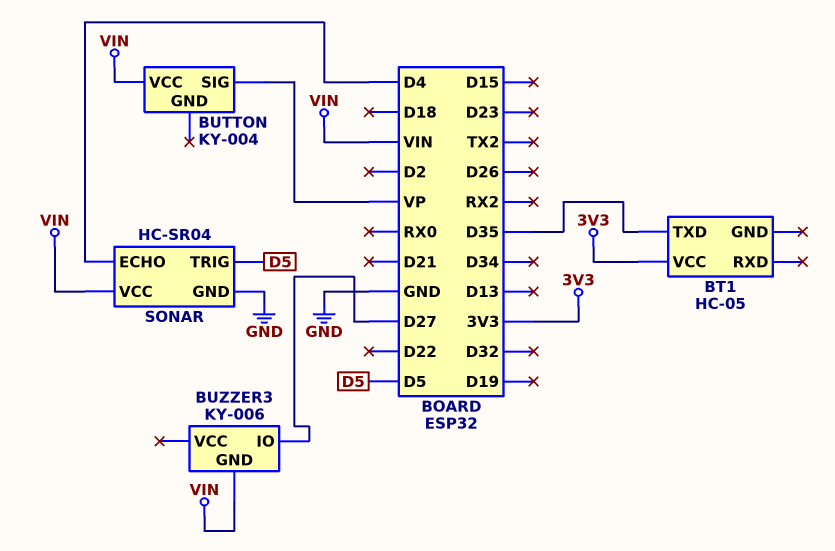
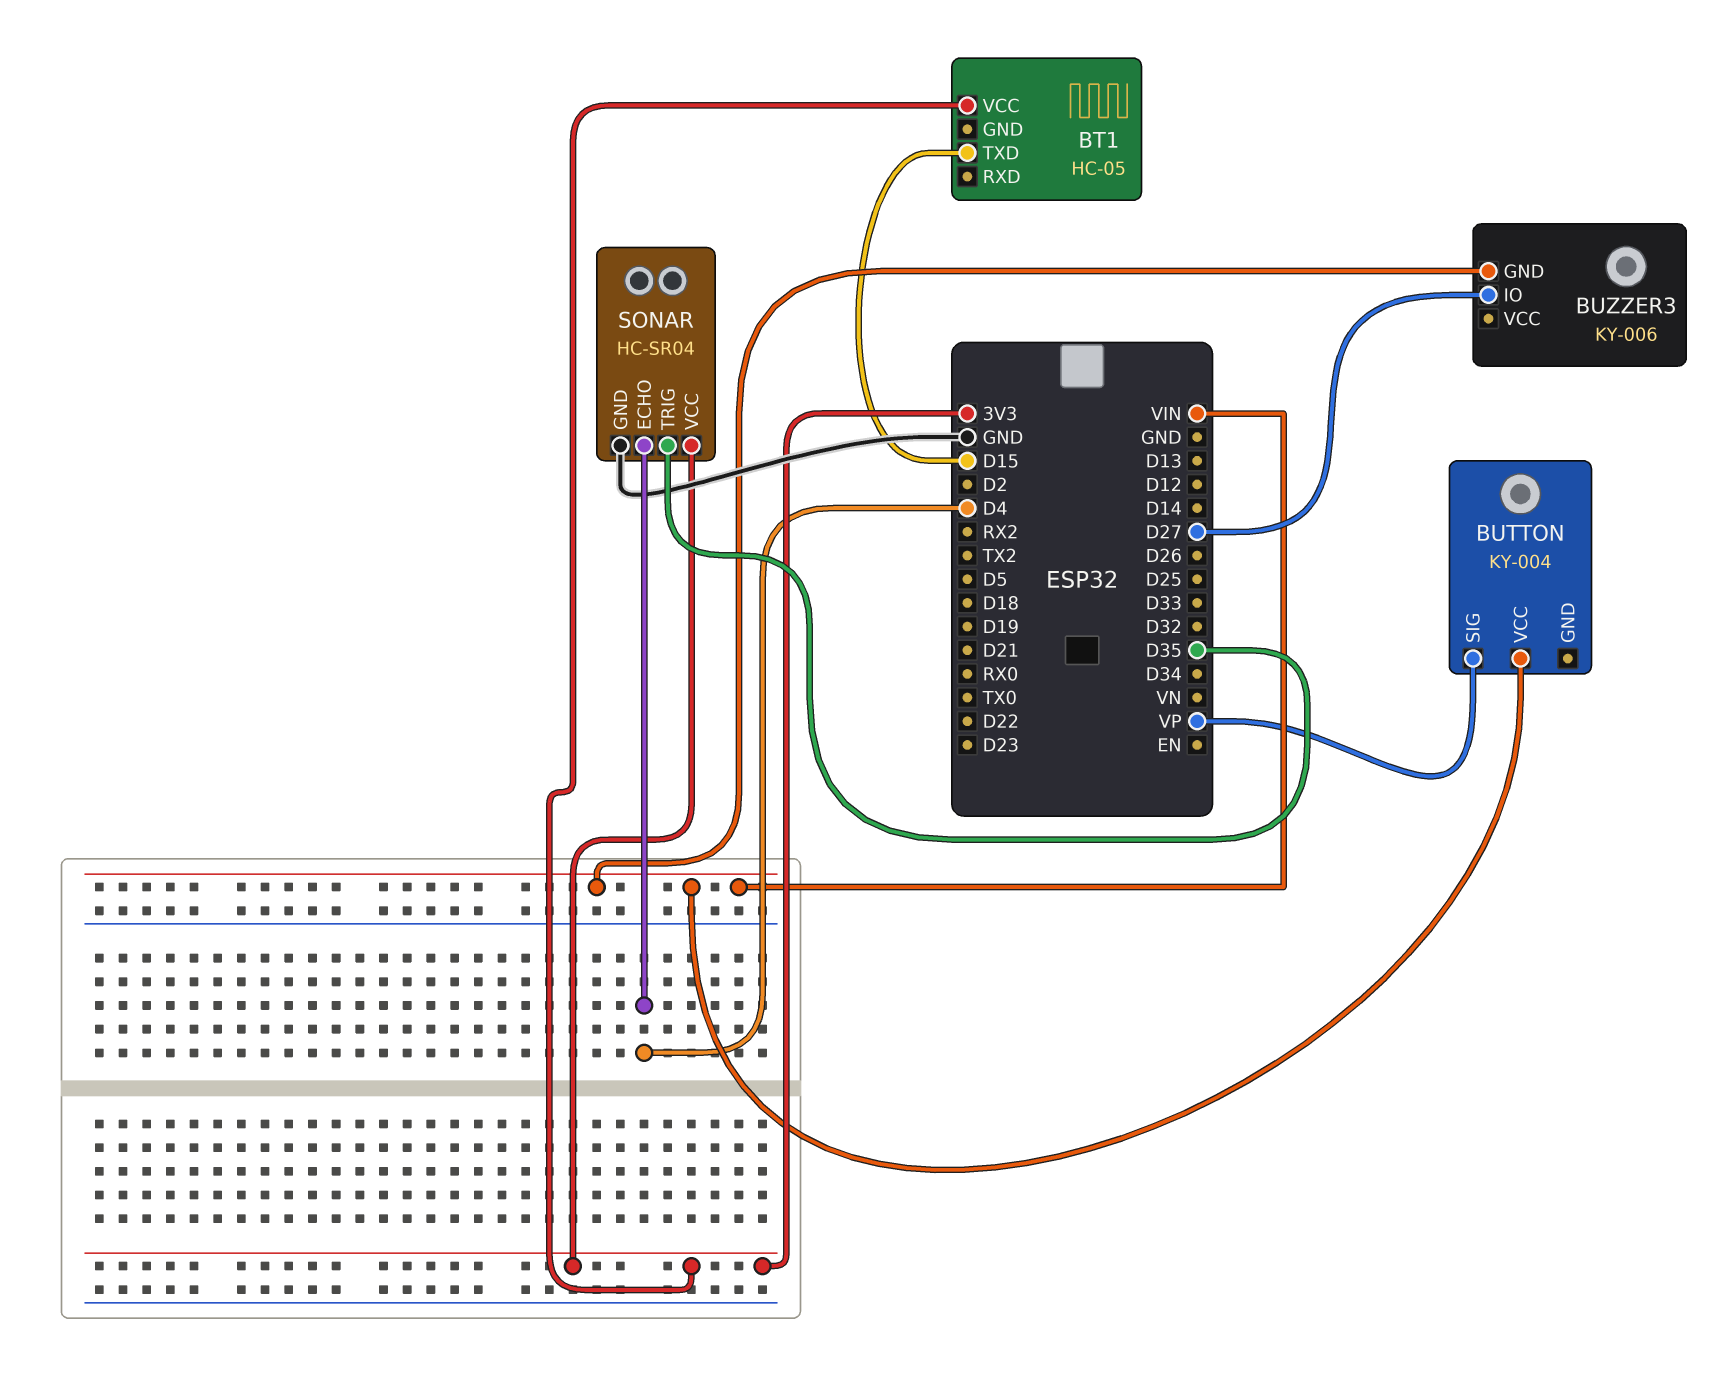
BT1 pin TXD: D35 -> D15
SONAR pin TRIG: D5 -> D35
SONAR pin VCC: VIN -> 3V3

